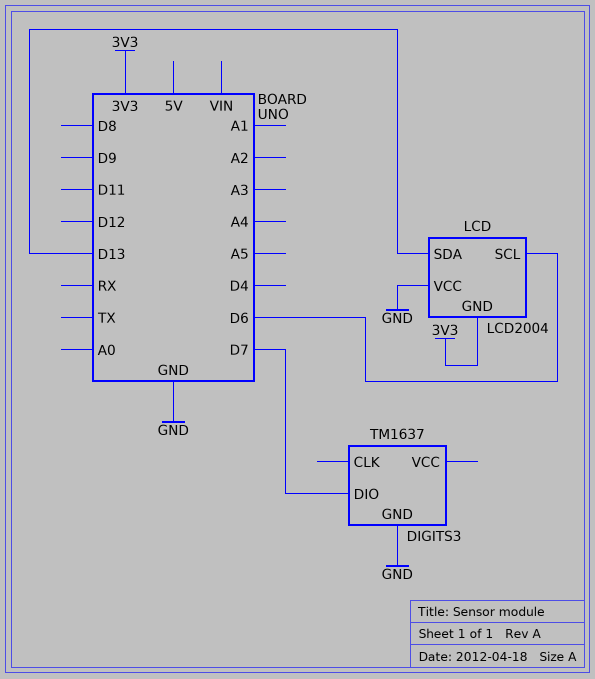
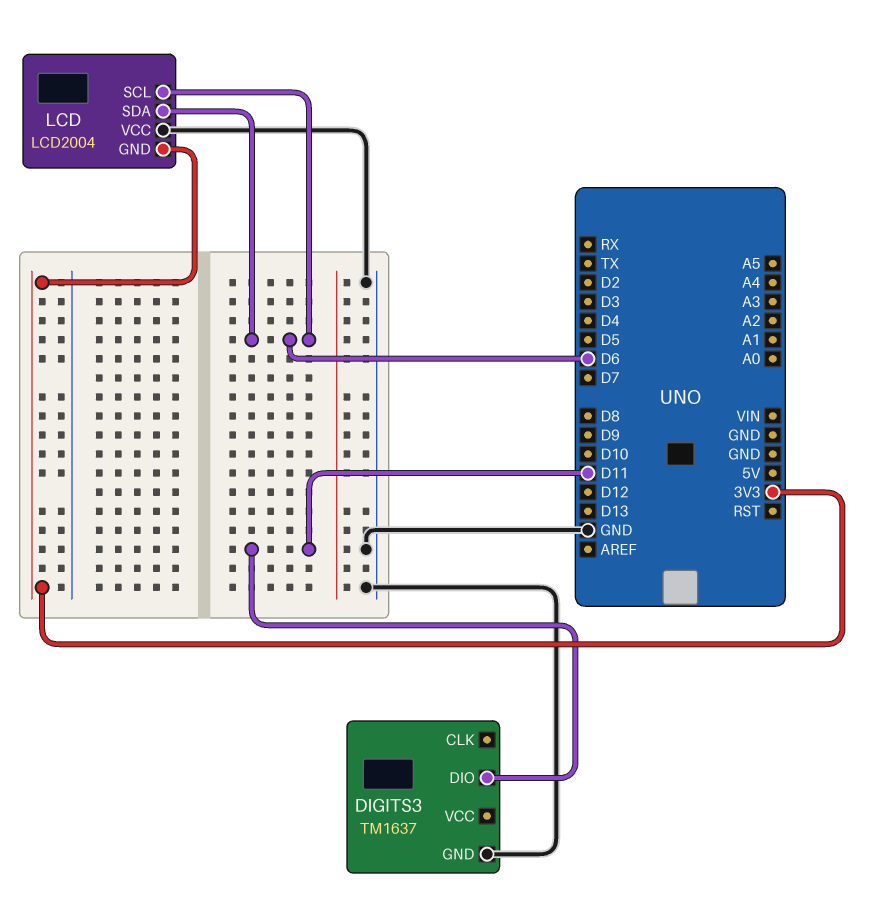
DIGITS3 pin DIO: D7 -> D11
LCD pin SDA: D13 -> D6

